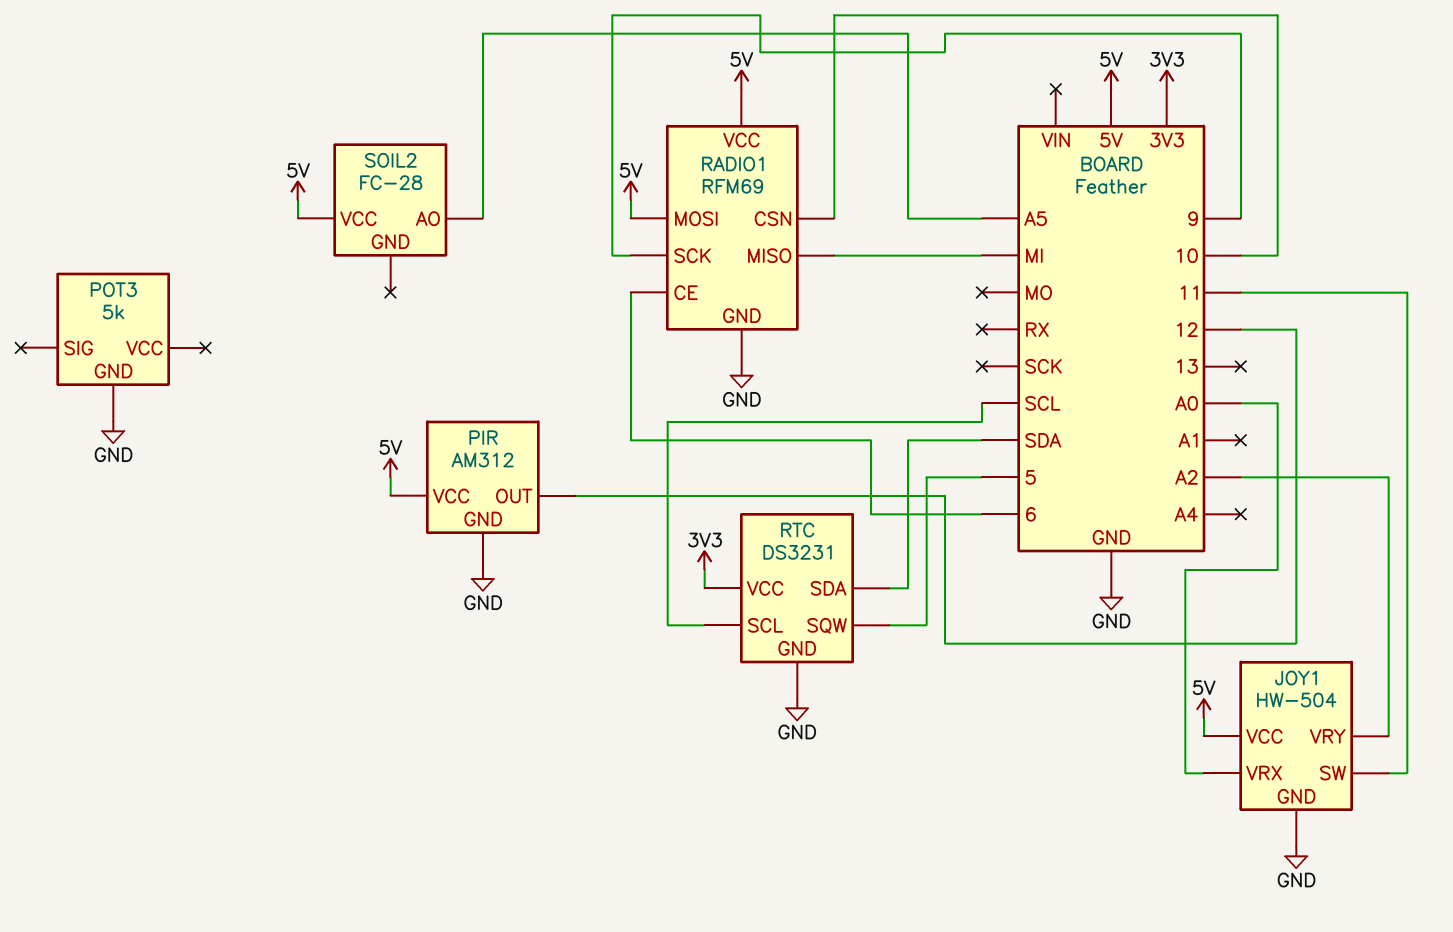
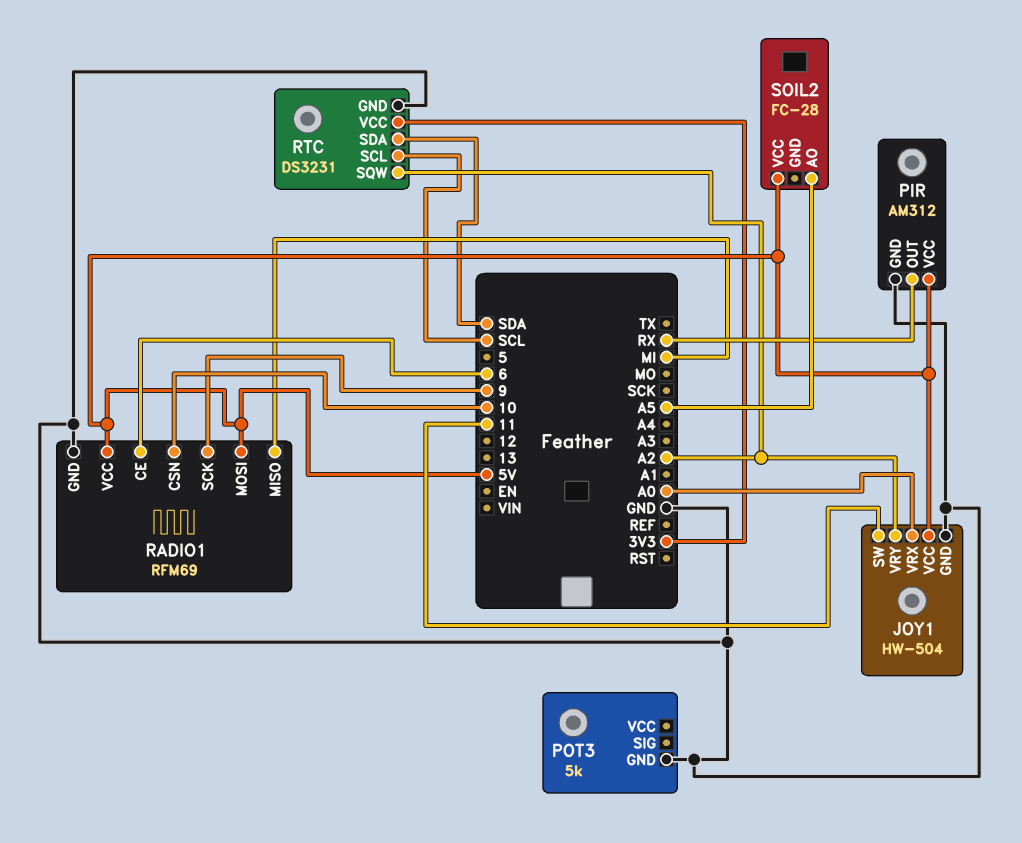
PIR pin OUT: 12 -> RX
RTC pin SQW: 5 -> A2

